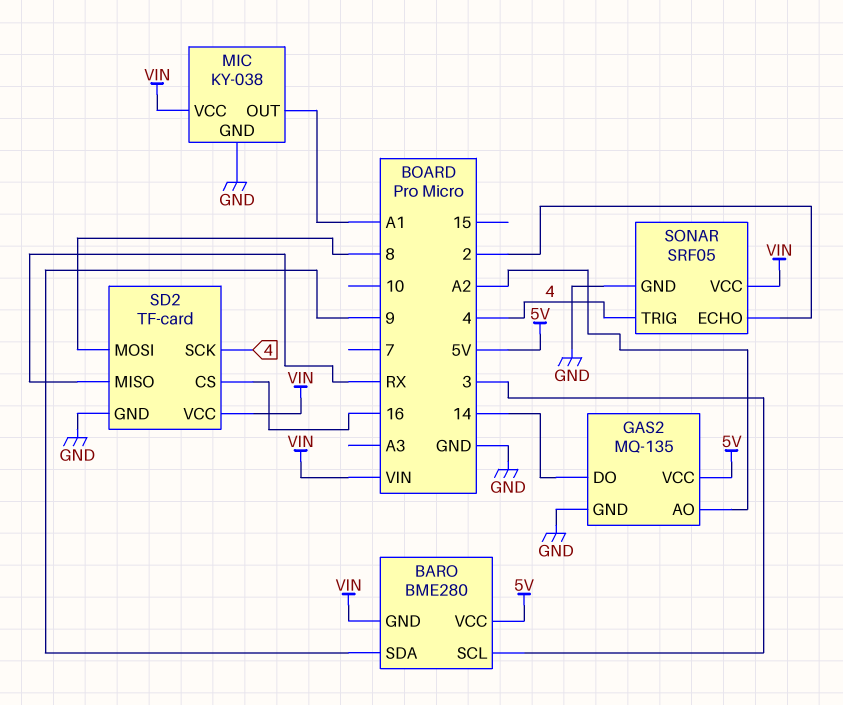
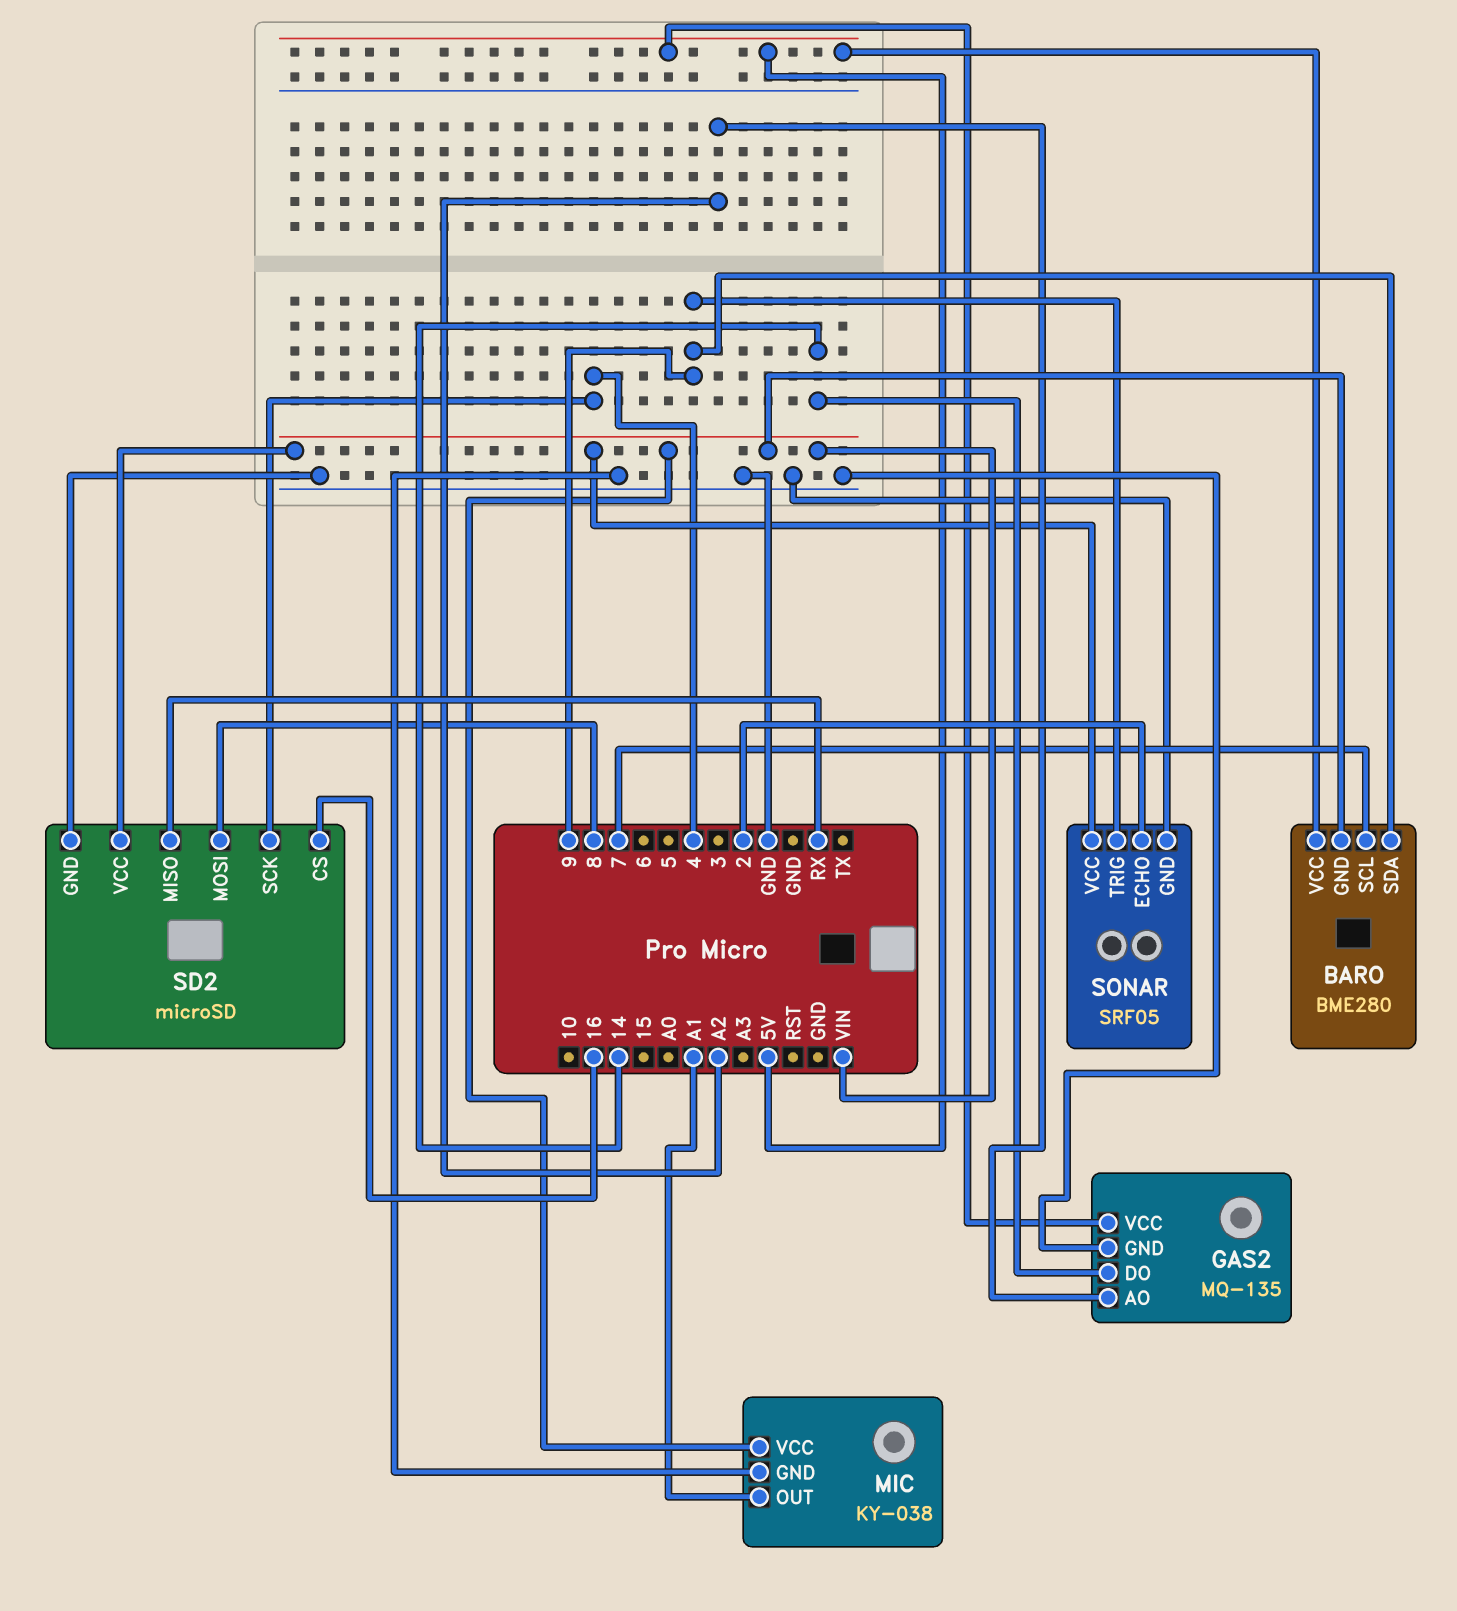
BARO pin SCL: 3 -> 7
SD2: TF-card -> microSD
SONAR pin TRIG: 4 -> 9

